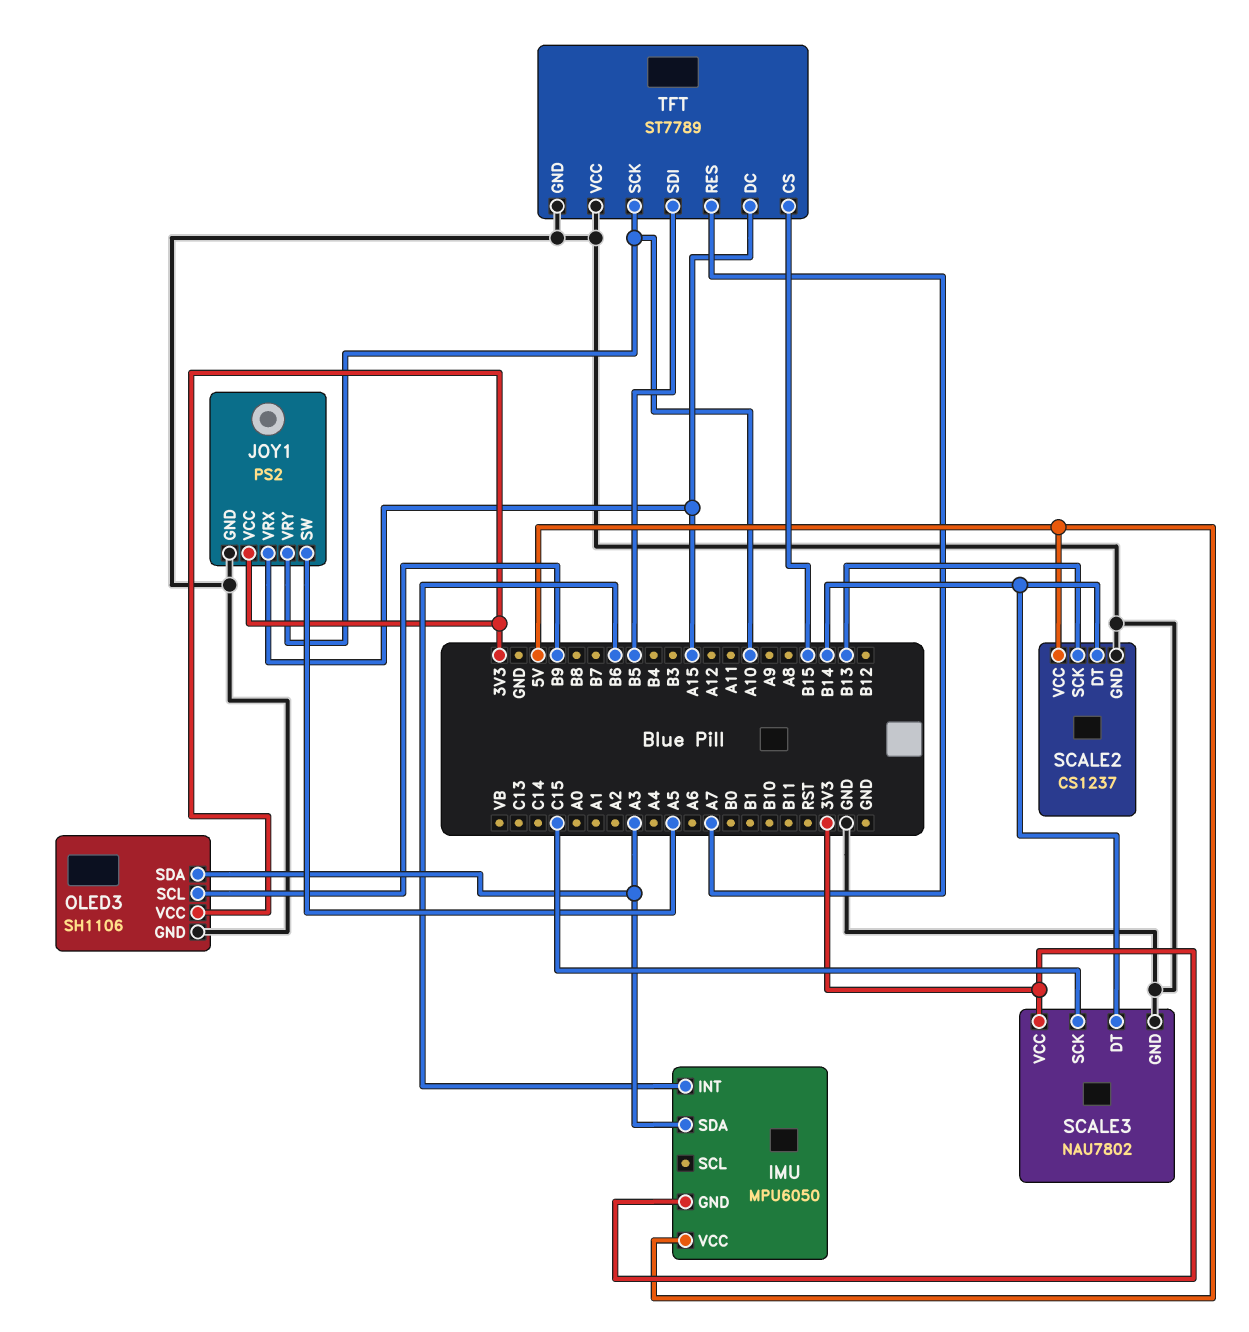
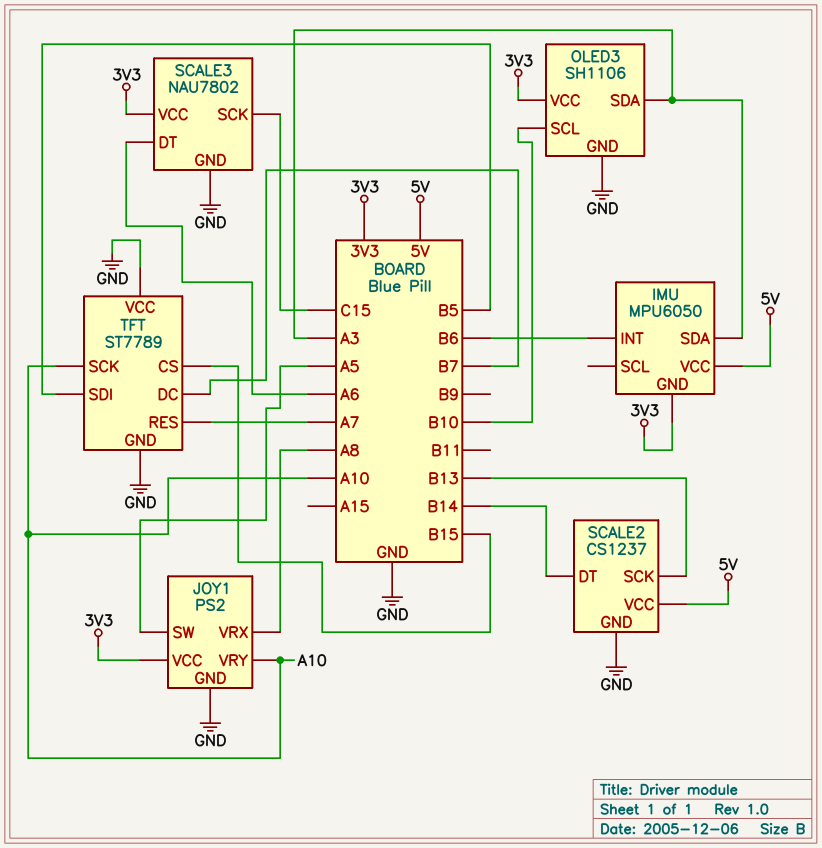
JOY1 pin VRX: A15 -> A8
OLED3 pin SCL: B9 -> B10
SCALE3 pin DT: B14 -> A6
TFT pin DC: A15 -> B7

